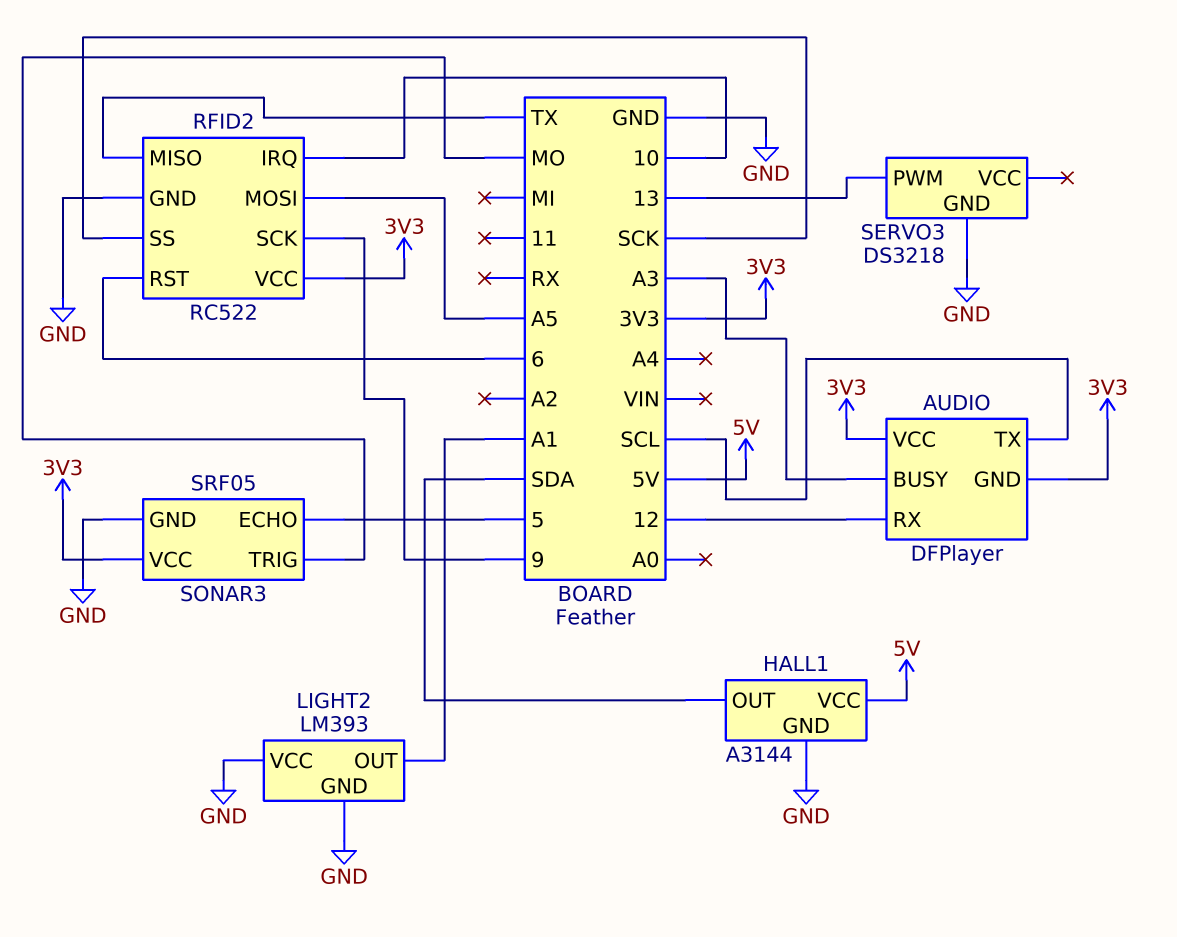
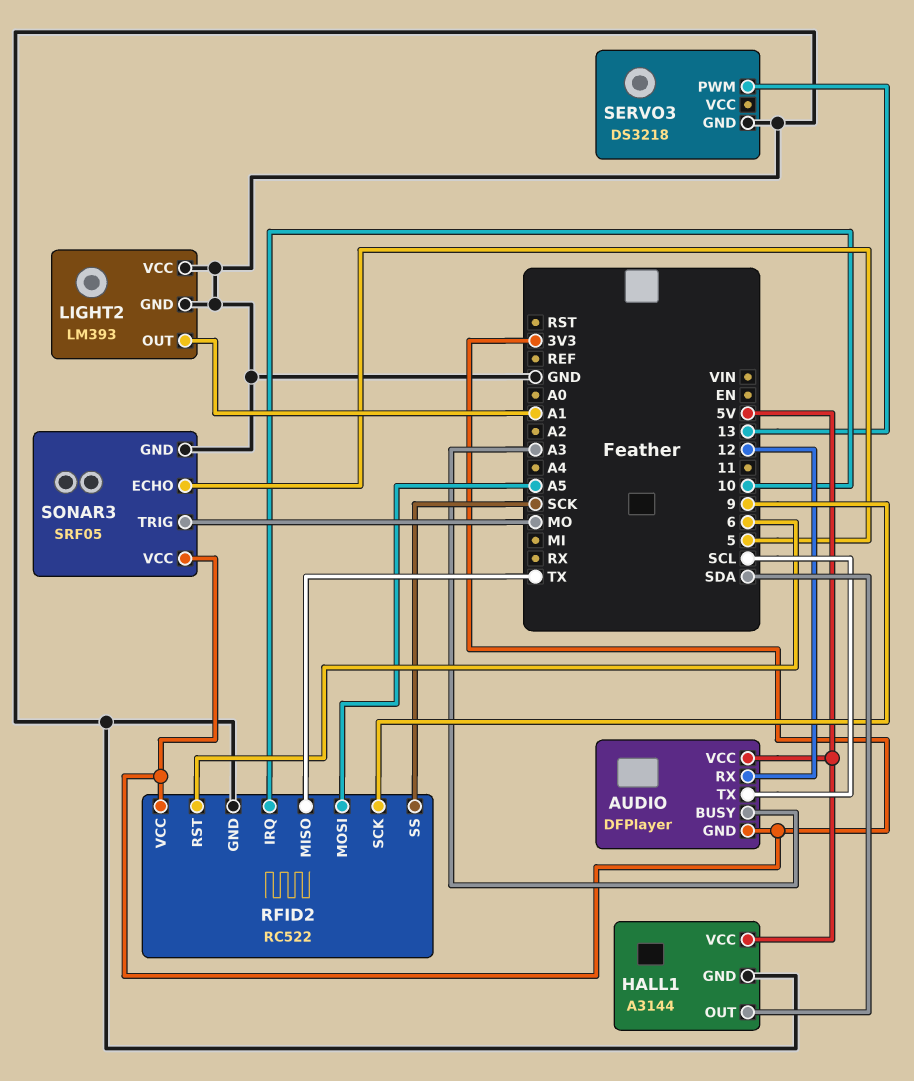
AUDIO pin VCC: 3V3 -> 5V

